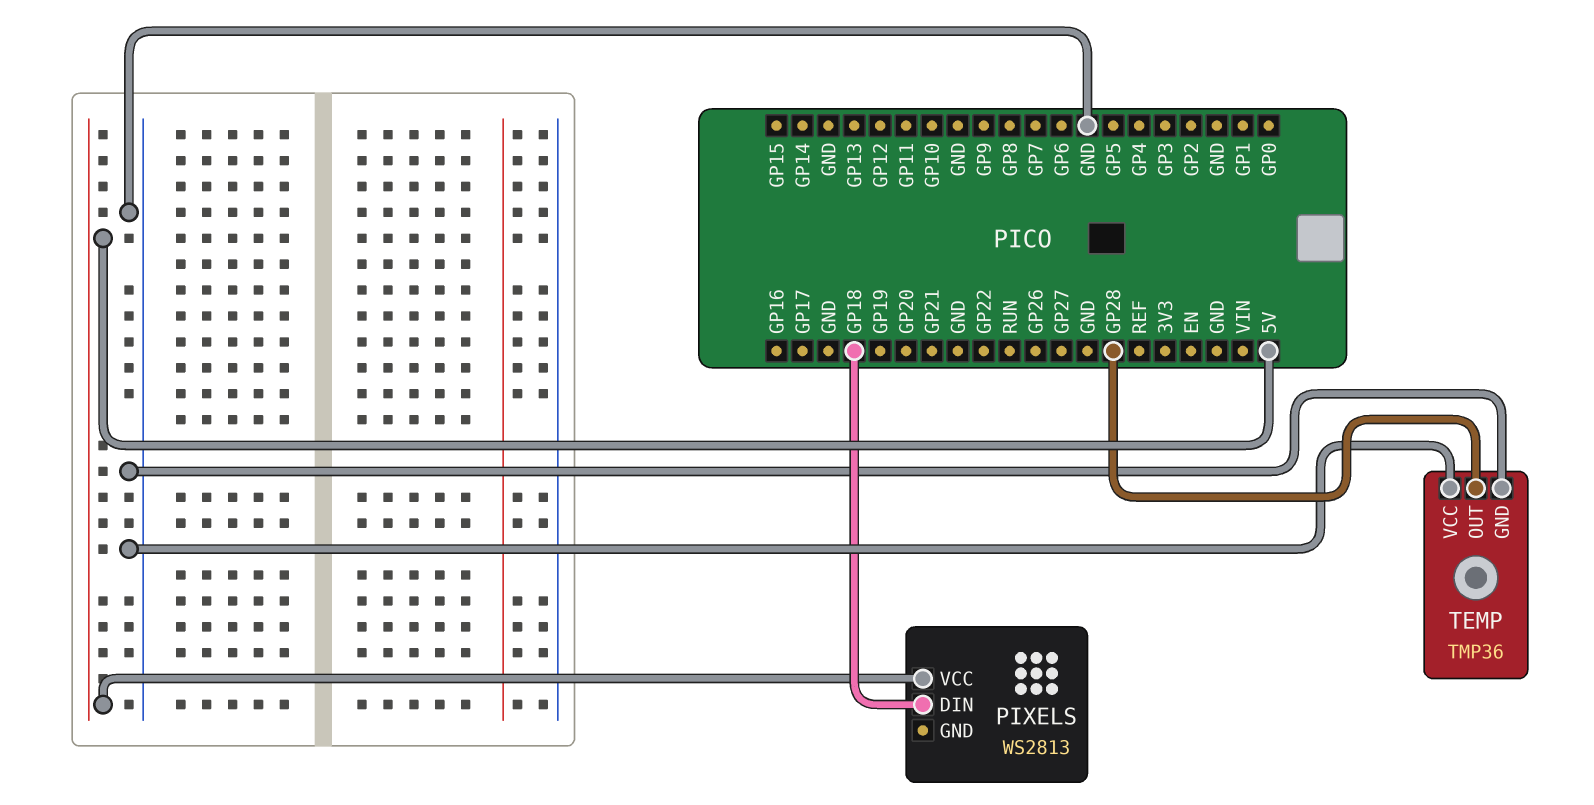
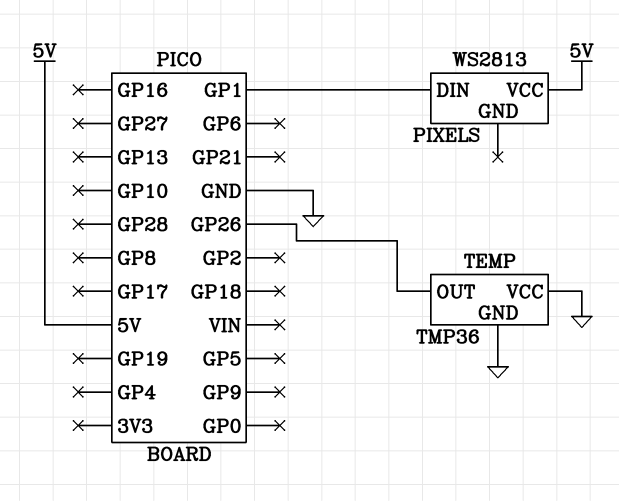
PIXELS pin DIN: GP18 -> GP1
TEMP pin OUT: GP28 -> GP26

